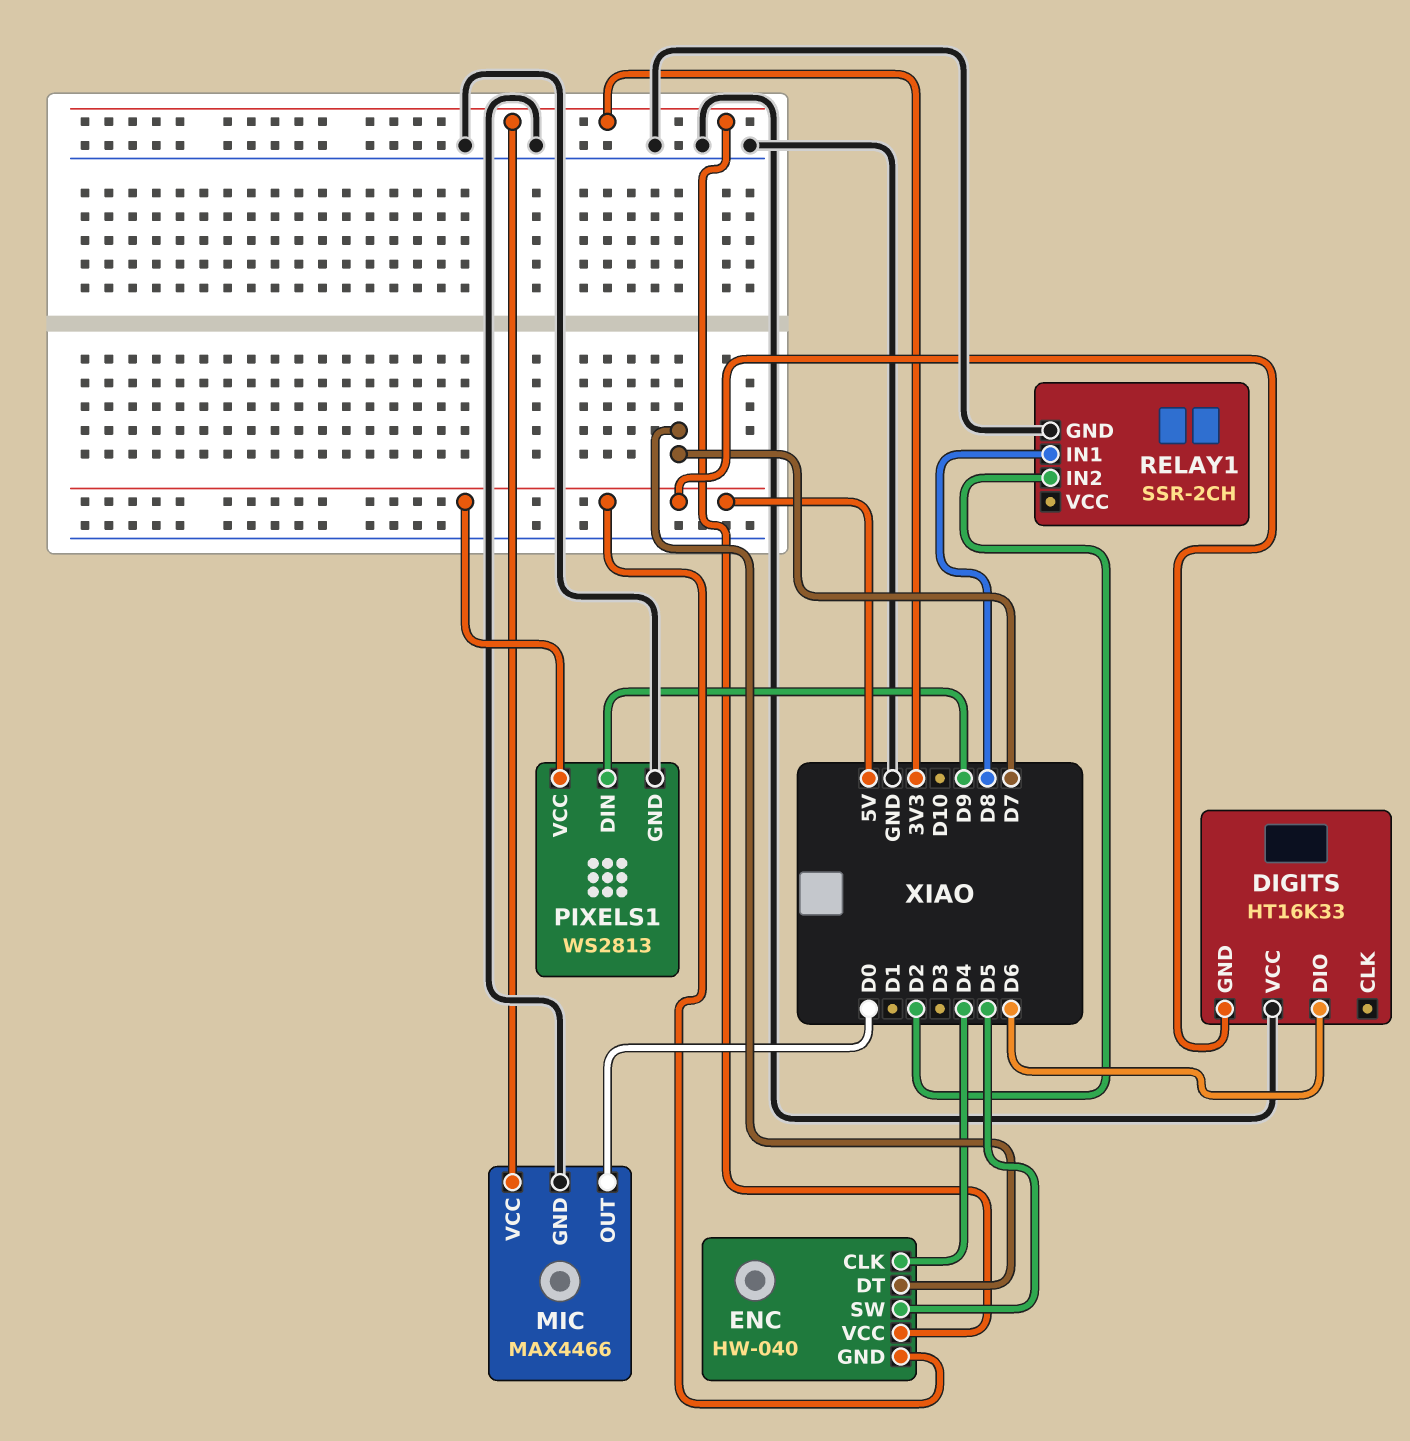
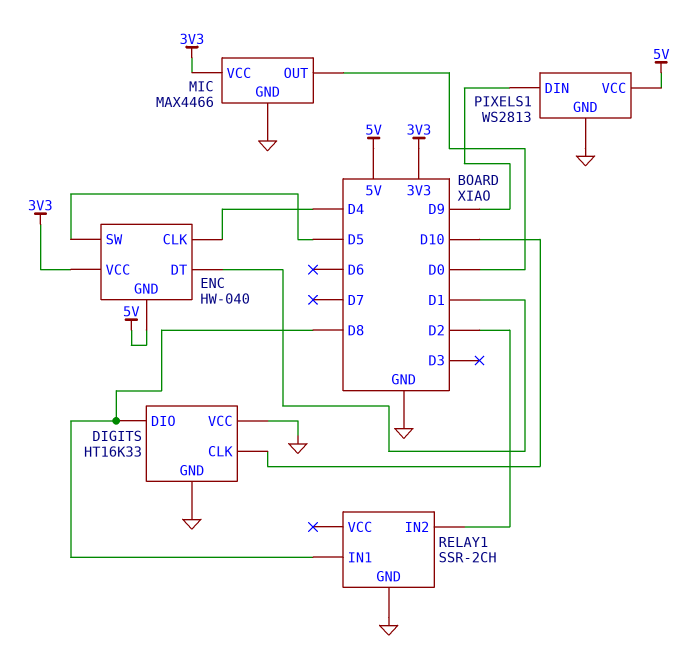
DIGITS pin CLK: none -> D10
DIGITS pin DIO: D6 -> D8
DIGITS pin GND: 5V -> GND
ENC pin DT: D7 -> D1

